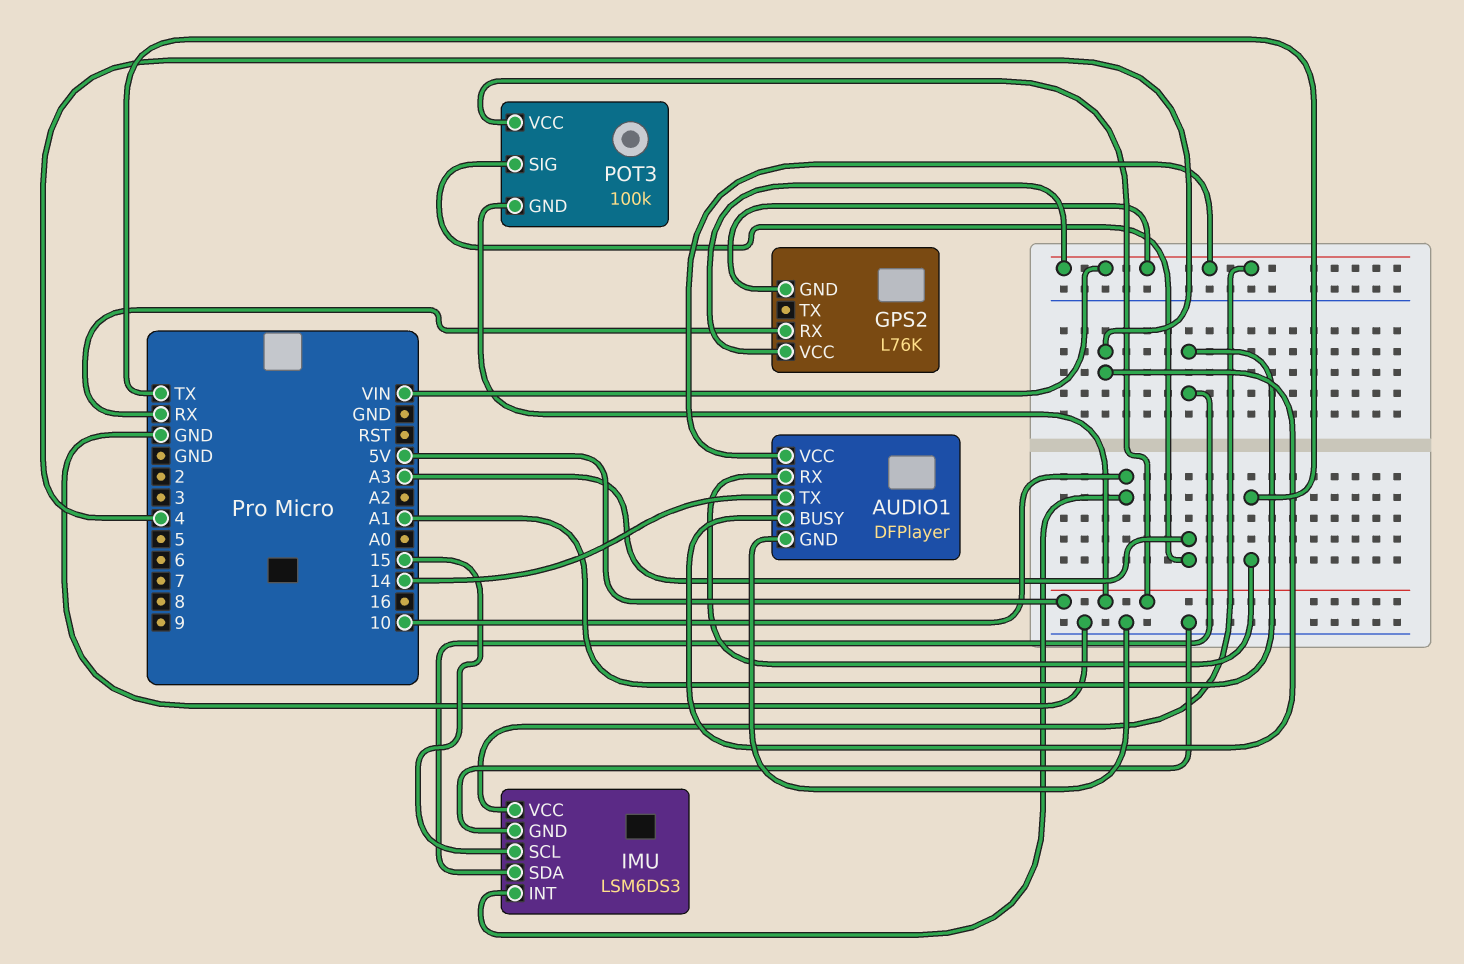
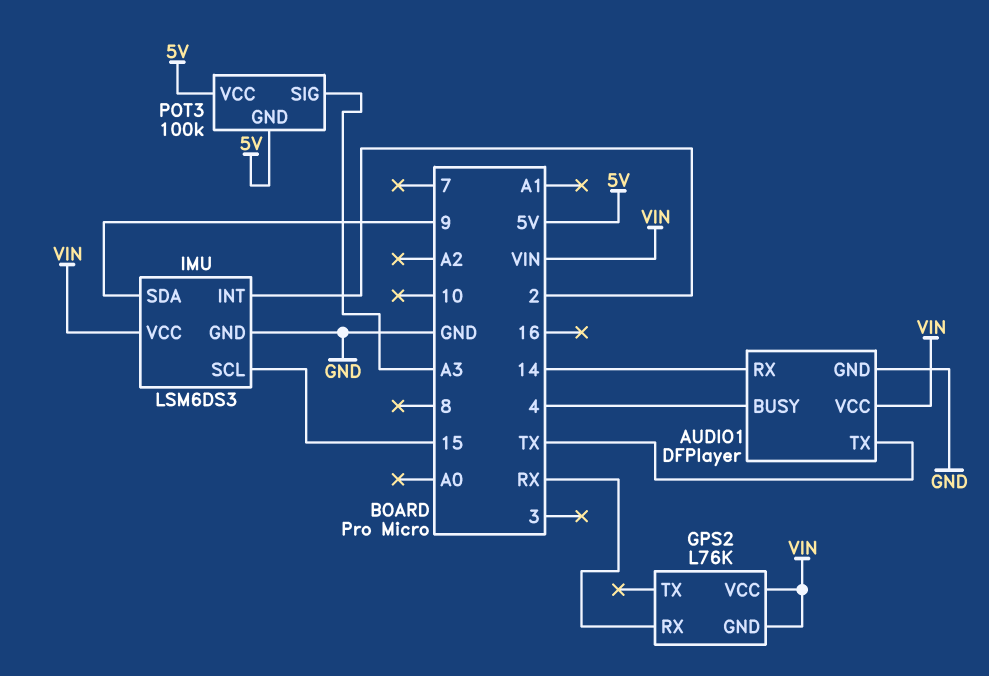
AUDIO1 pin RX: TX -> 14
AUDIO1 pin TX: 14 -> TX
IMU pin INT: 10 -> 2
IMU pin SDA: A1 -> 9

